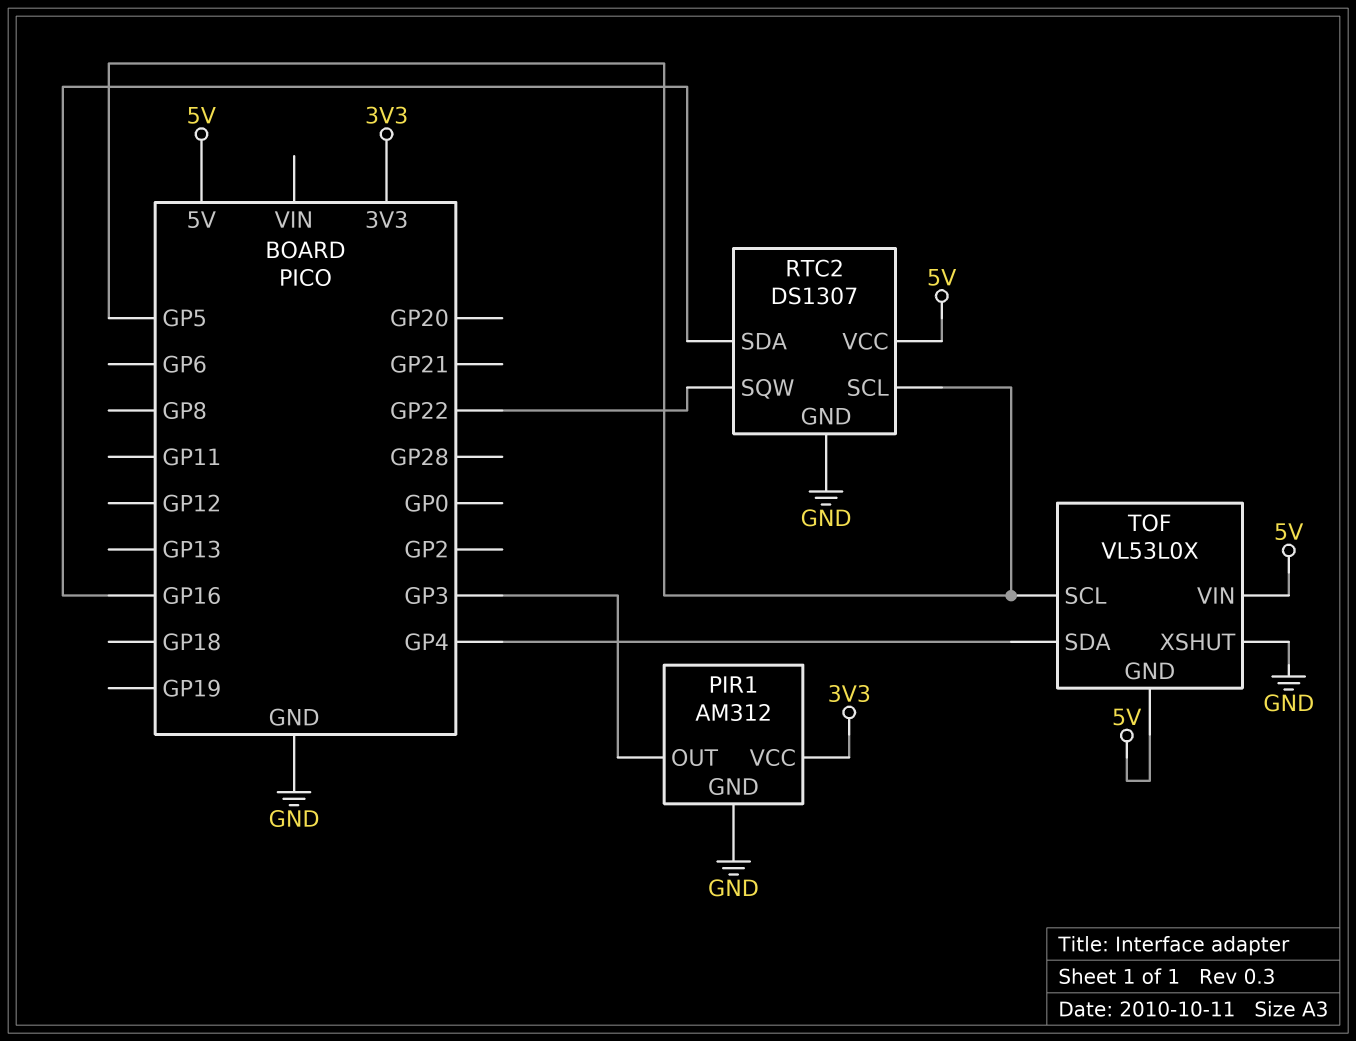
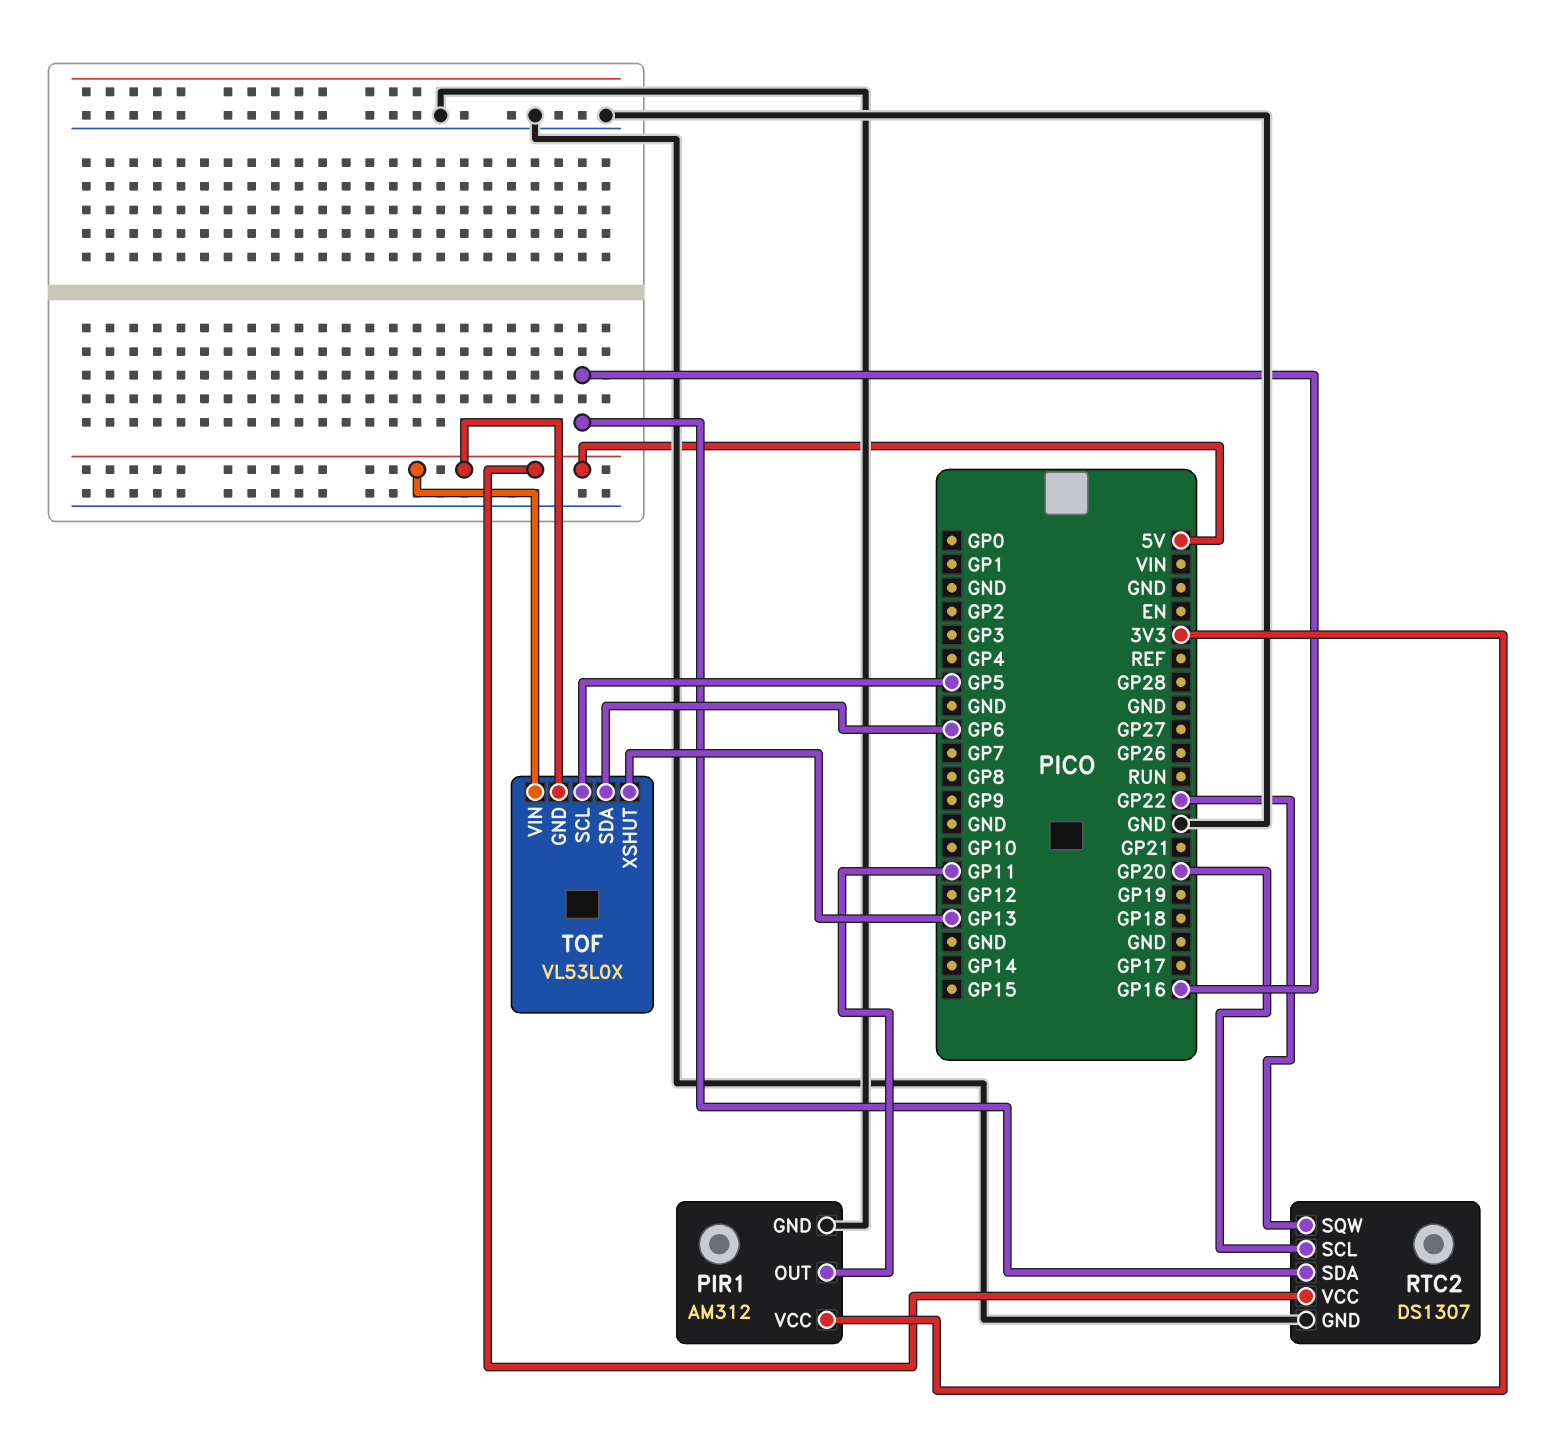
PIR1 pin OUT: GP3 -> GP11
RTC2 pin SCL: GP5 -> GP20
TOF pin SDA: GP4 -> GP6
TOF pin XSHUT: GND -> GP13

